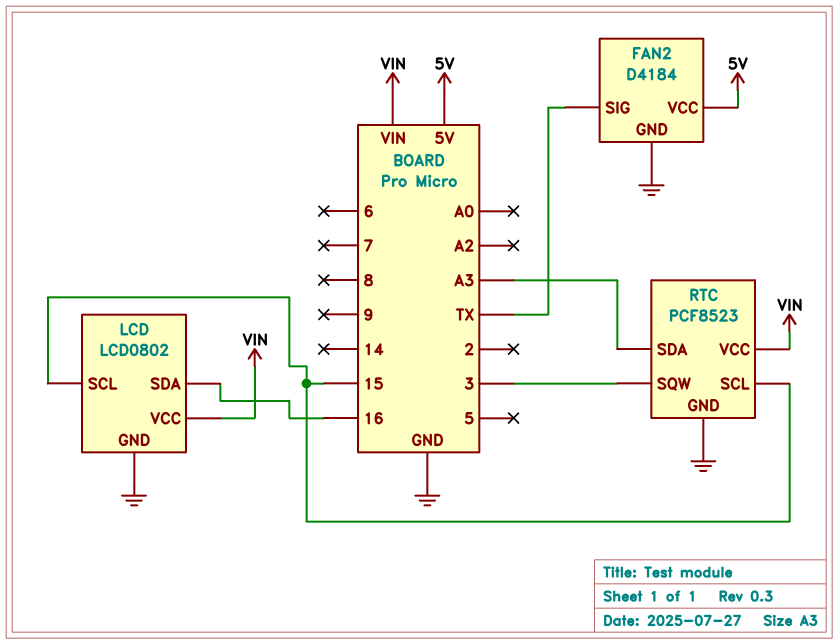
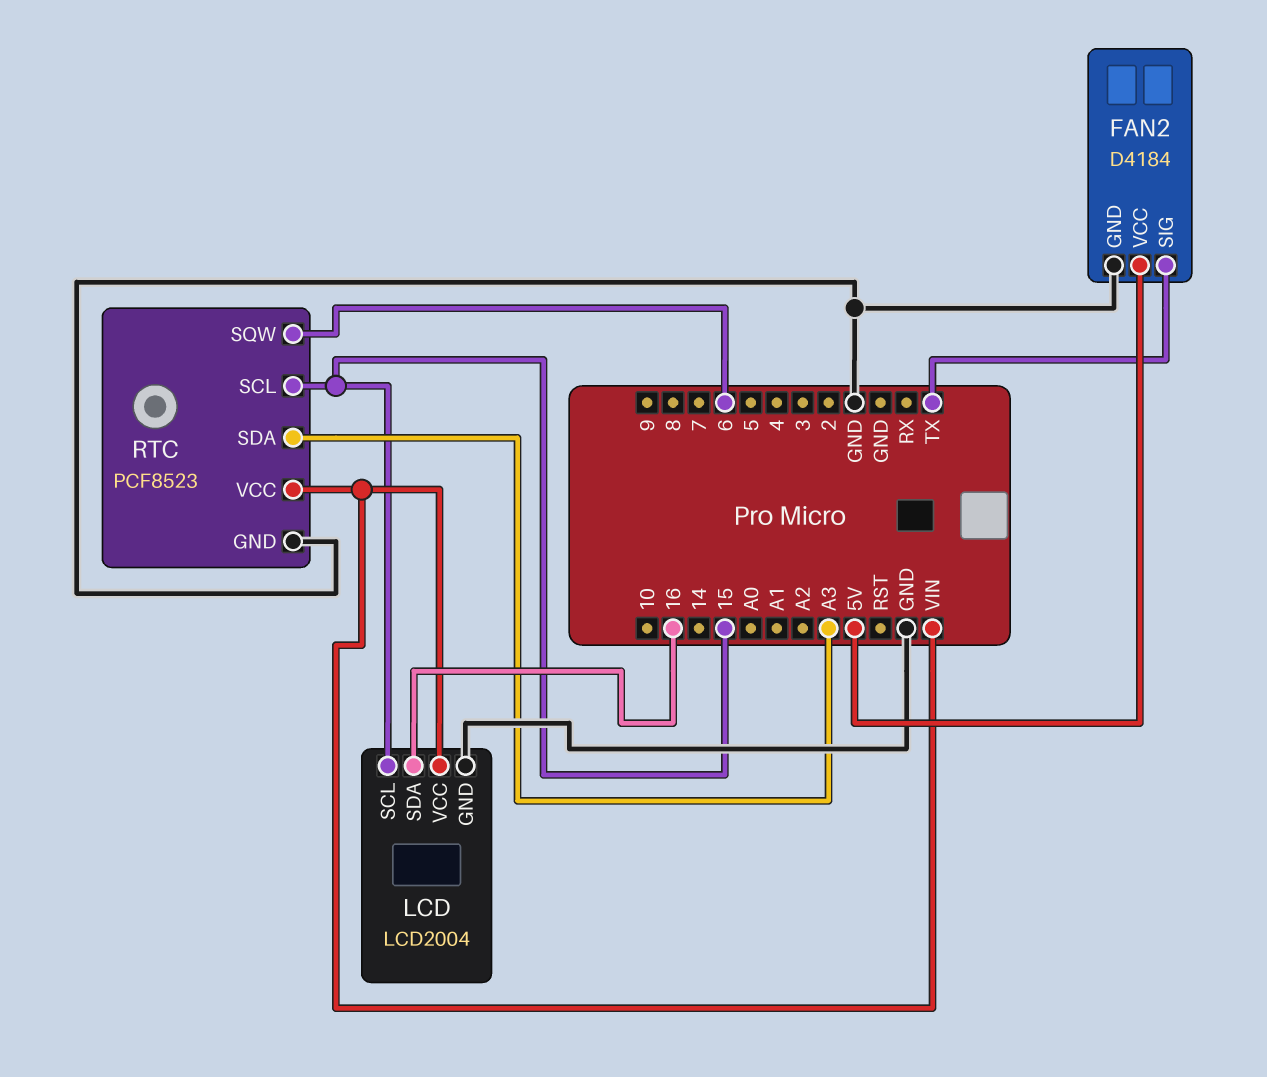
LCD: LCD0802 -> LCD2004
RTC pin SQW: 3 -> 6

